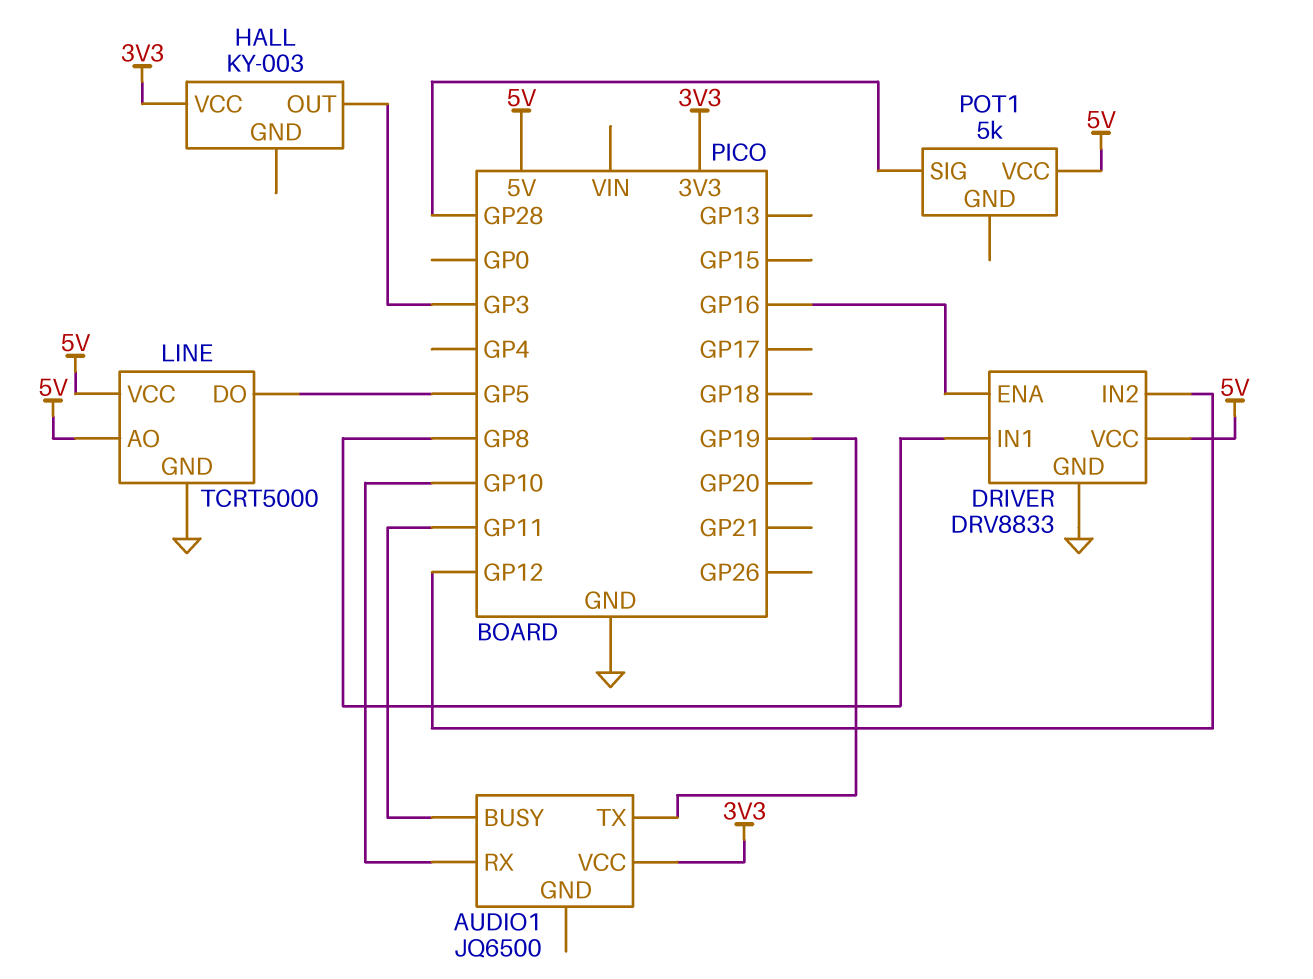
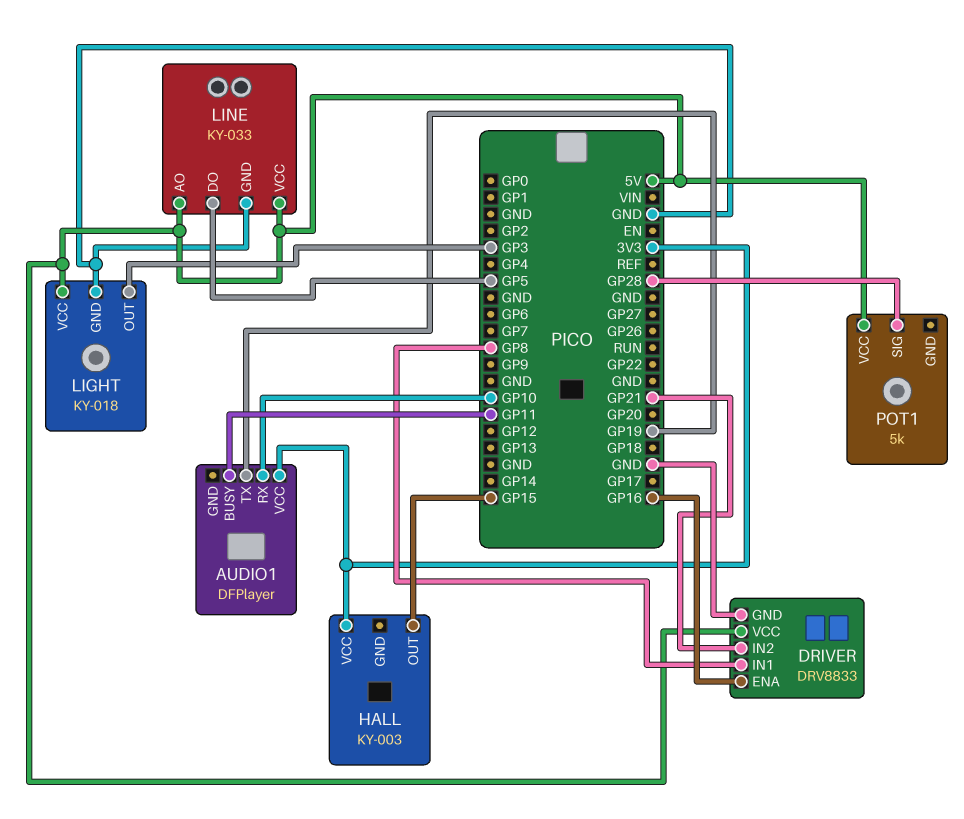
AUDIO1: JQ6500 -> DFPlayer
DRIVER pin IN2: GP12 -> GP21
HALL pin OUT: GP3 -> GP15
LIGHT: none -> KY-018
LIGHT pin GND: none -> GND
LIGHT pin OUT: none -> GP3
LIGHT pin VCC: none -> 5V
LINE: TCRT5000 -> KY-033

